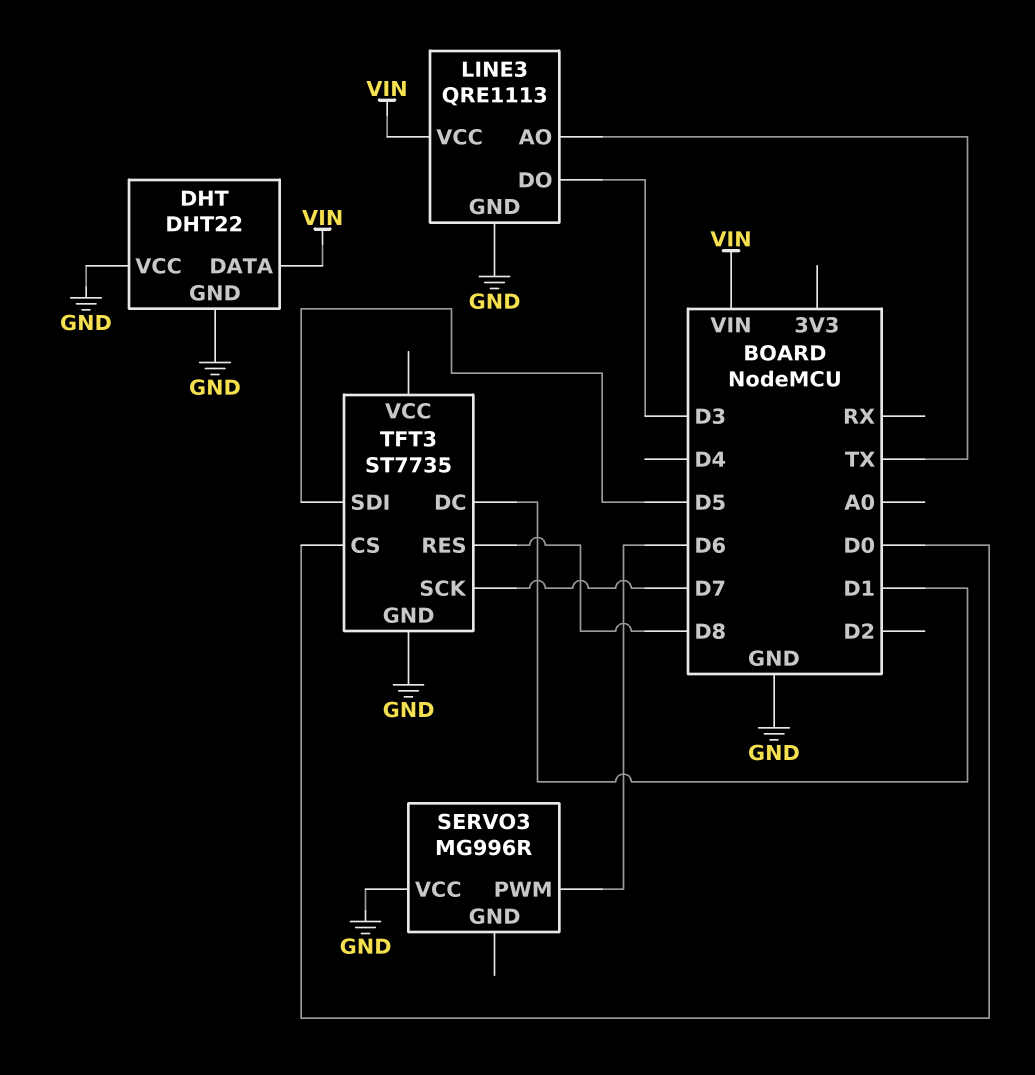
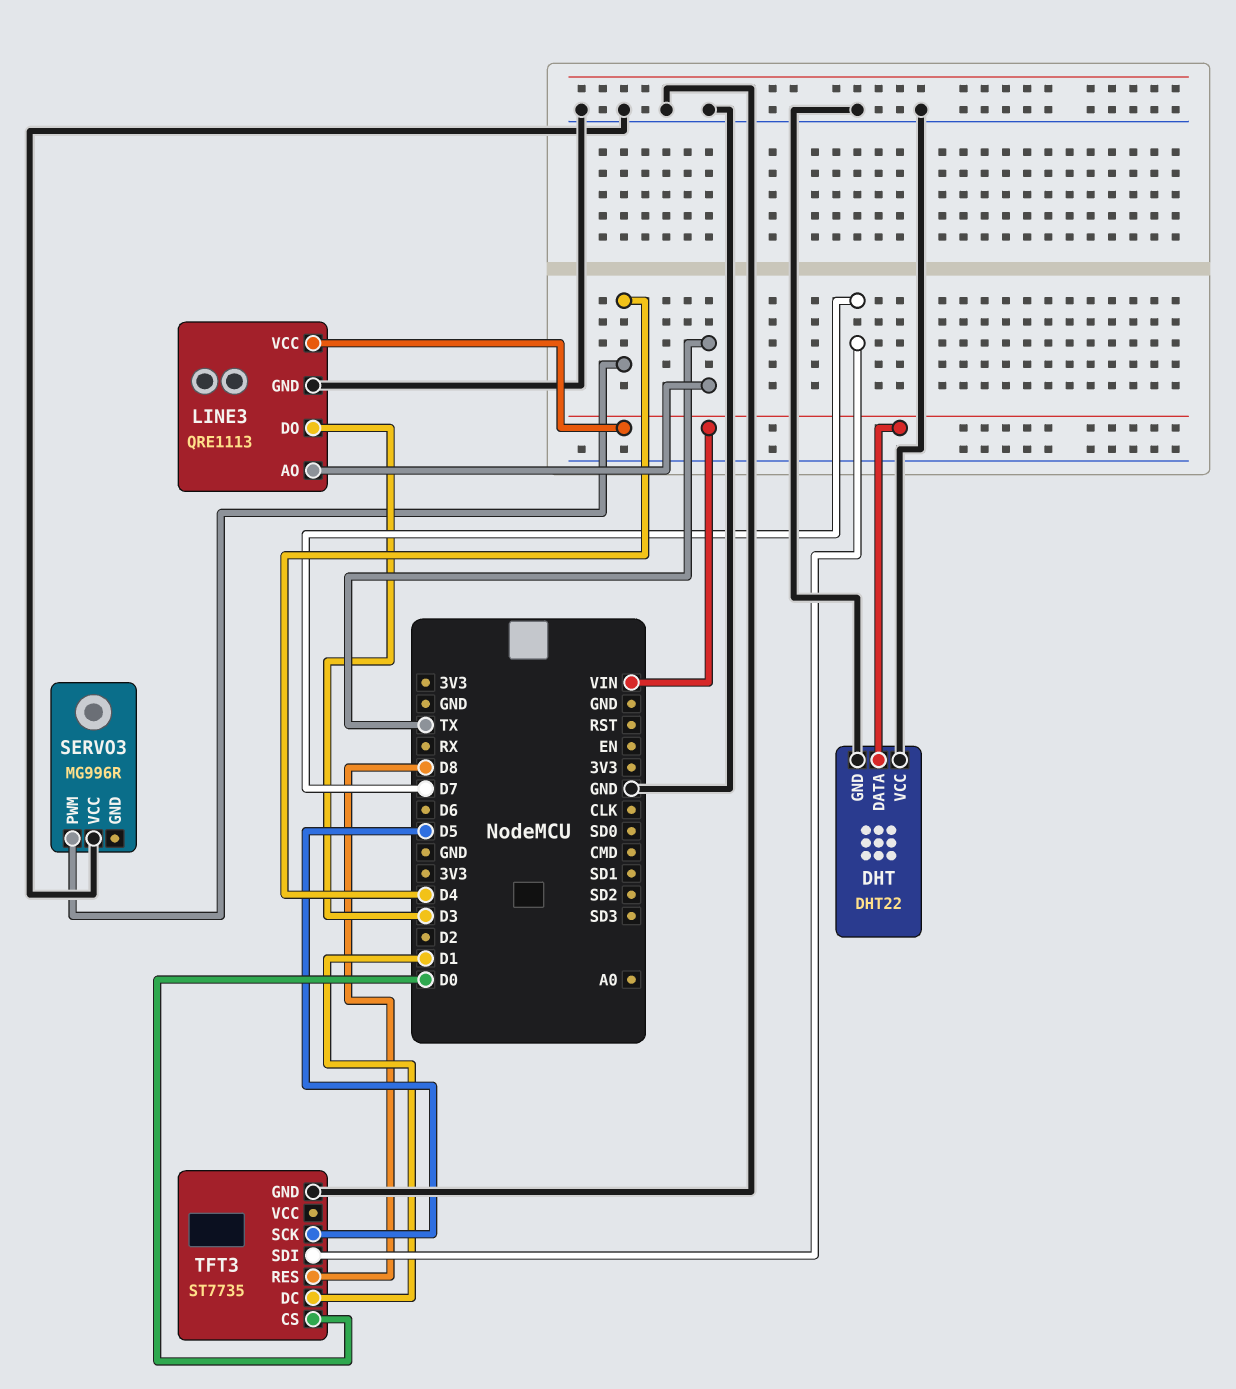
SERVO3 pin PWM: D6 -> D4
TFT3 pin SCK: D7 -> D5
TFT3 pin SDI: D5 -> D7

